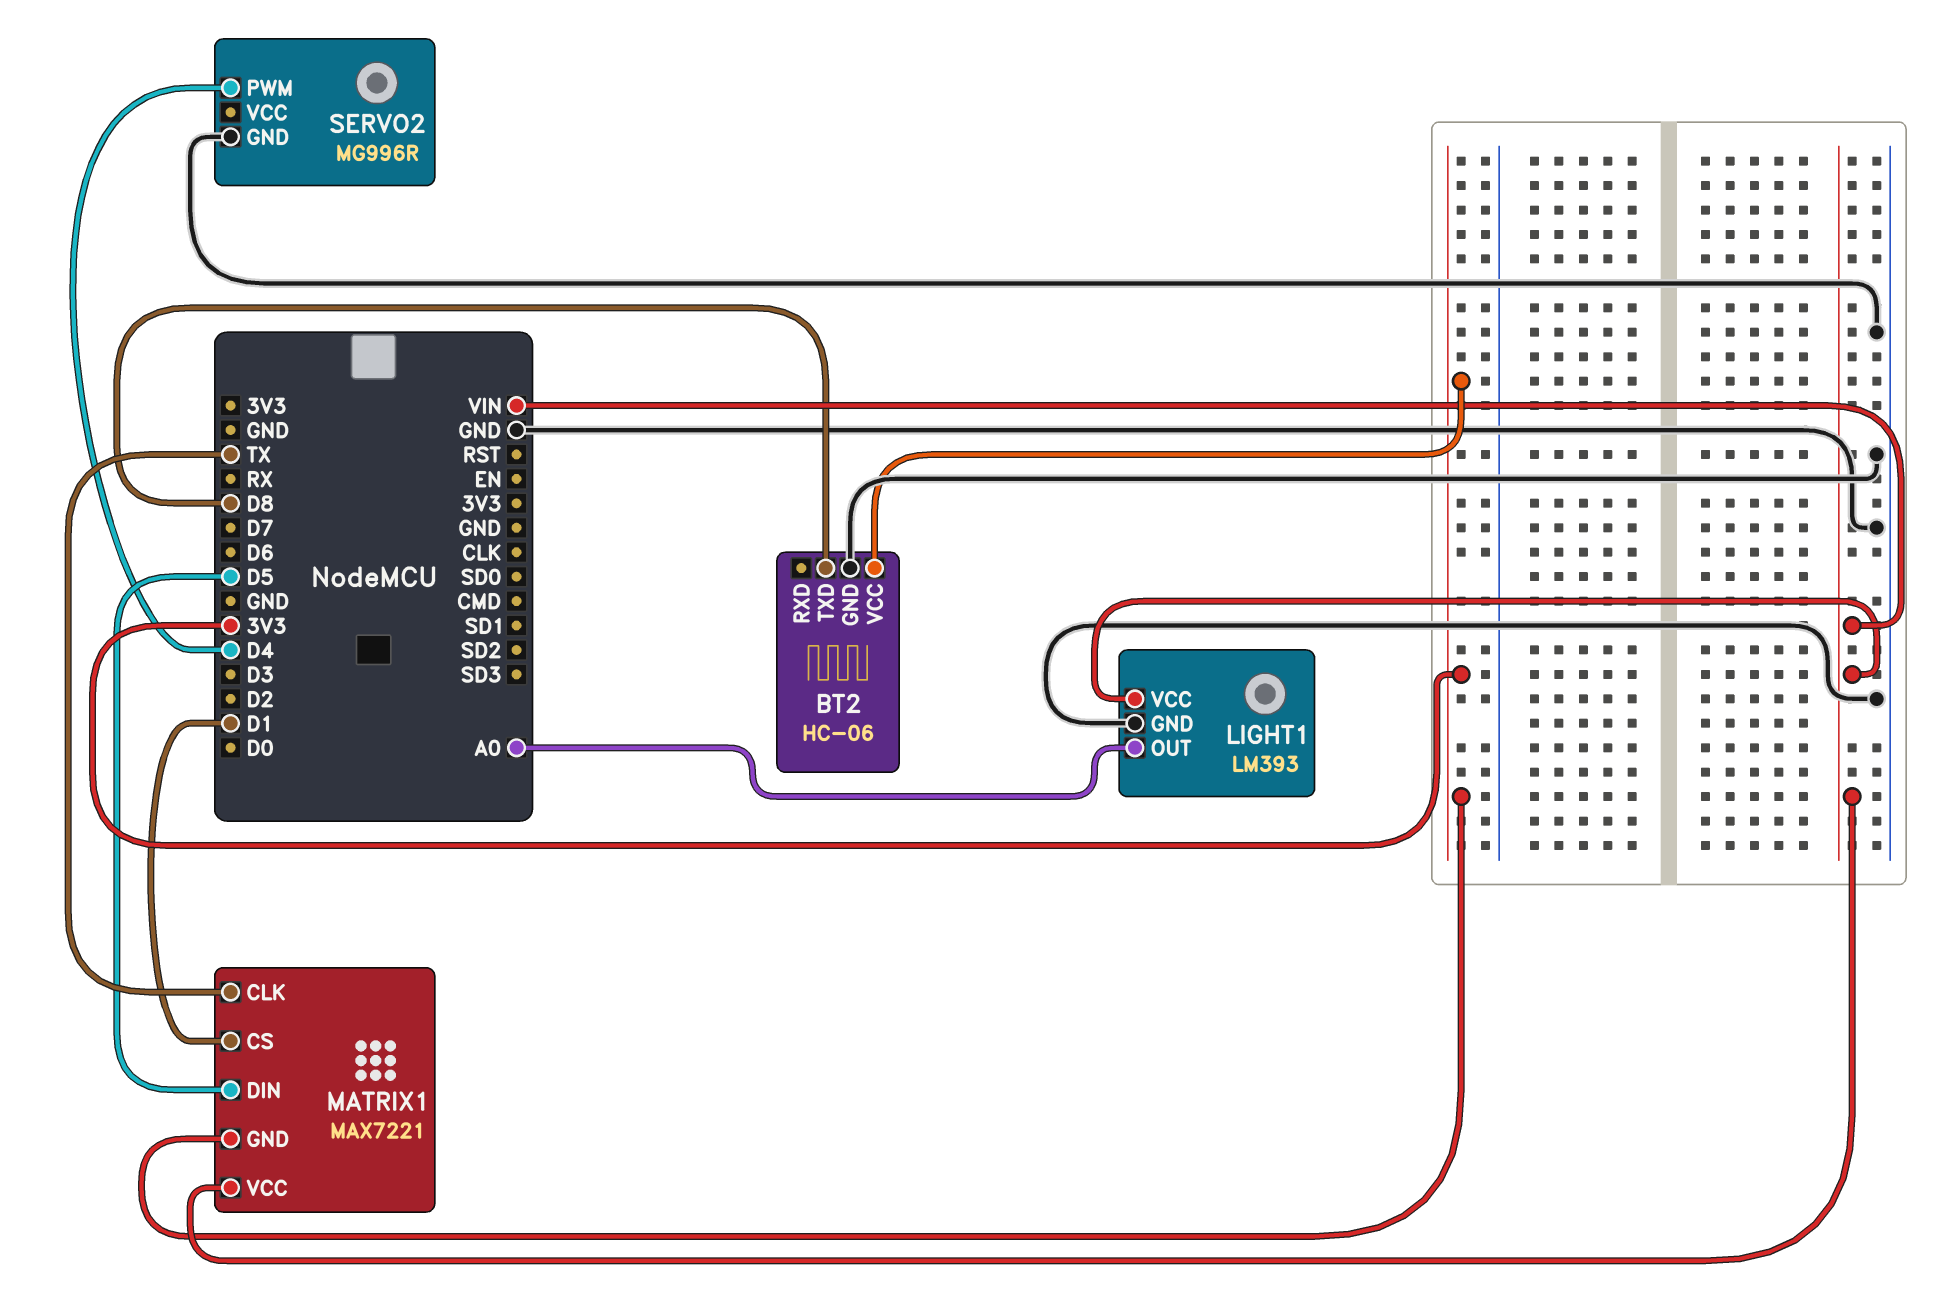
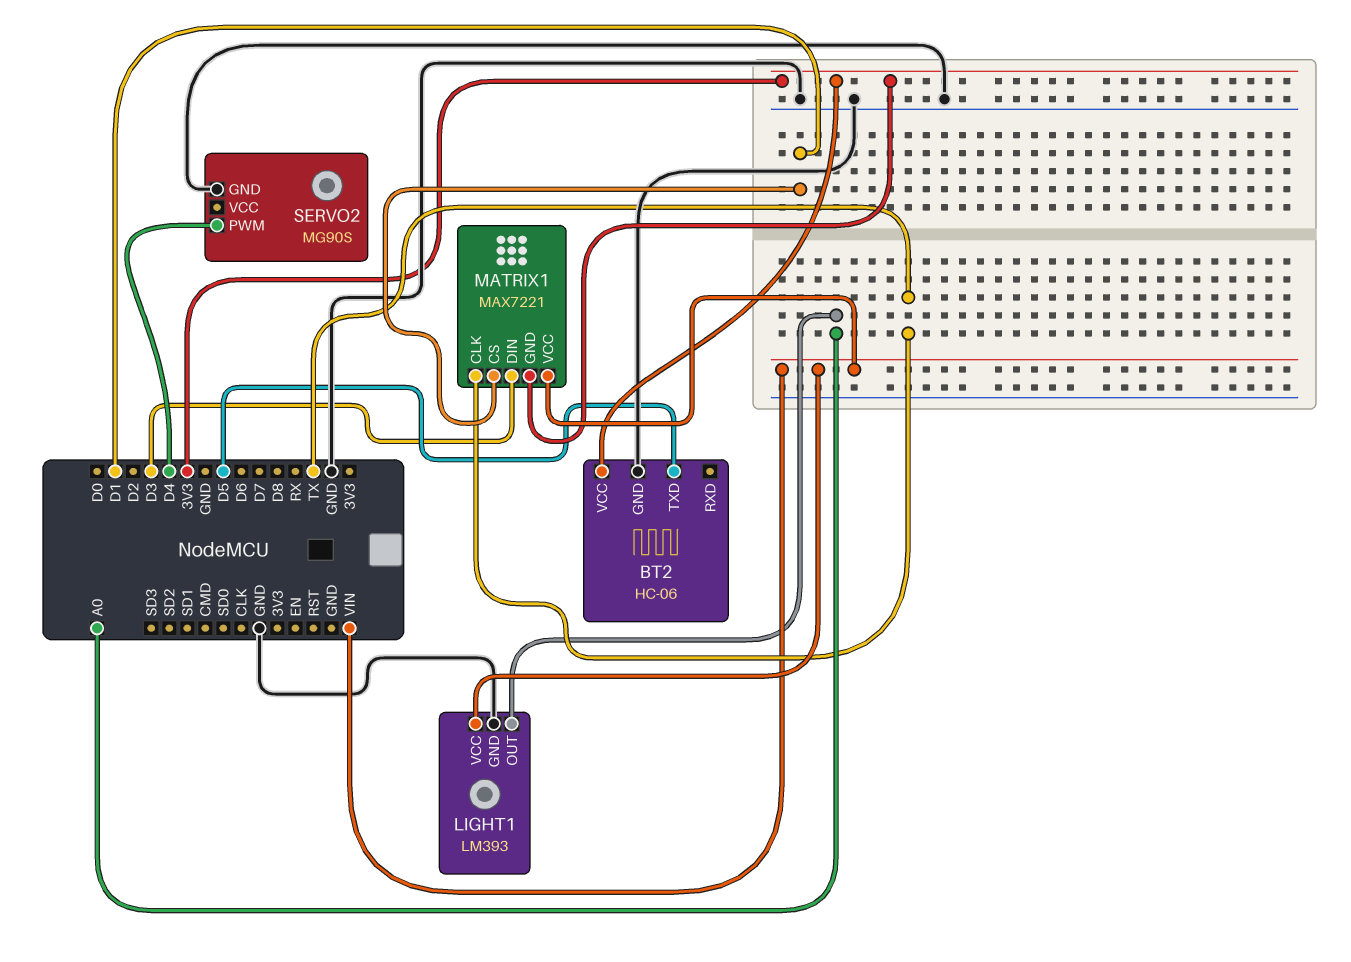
BT2 pin TXD: D8 -> D5
MATRIX1 pin DIN: D5 -> D3
SERVO2: MG996R -> MG90S

